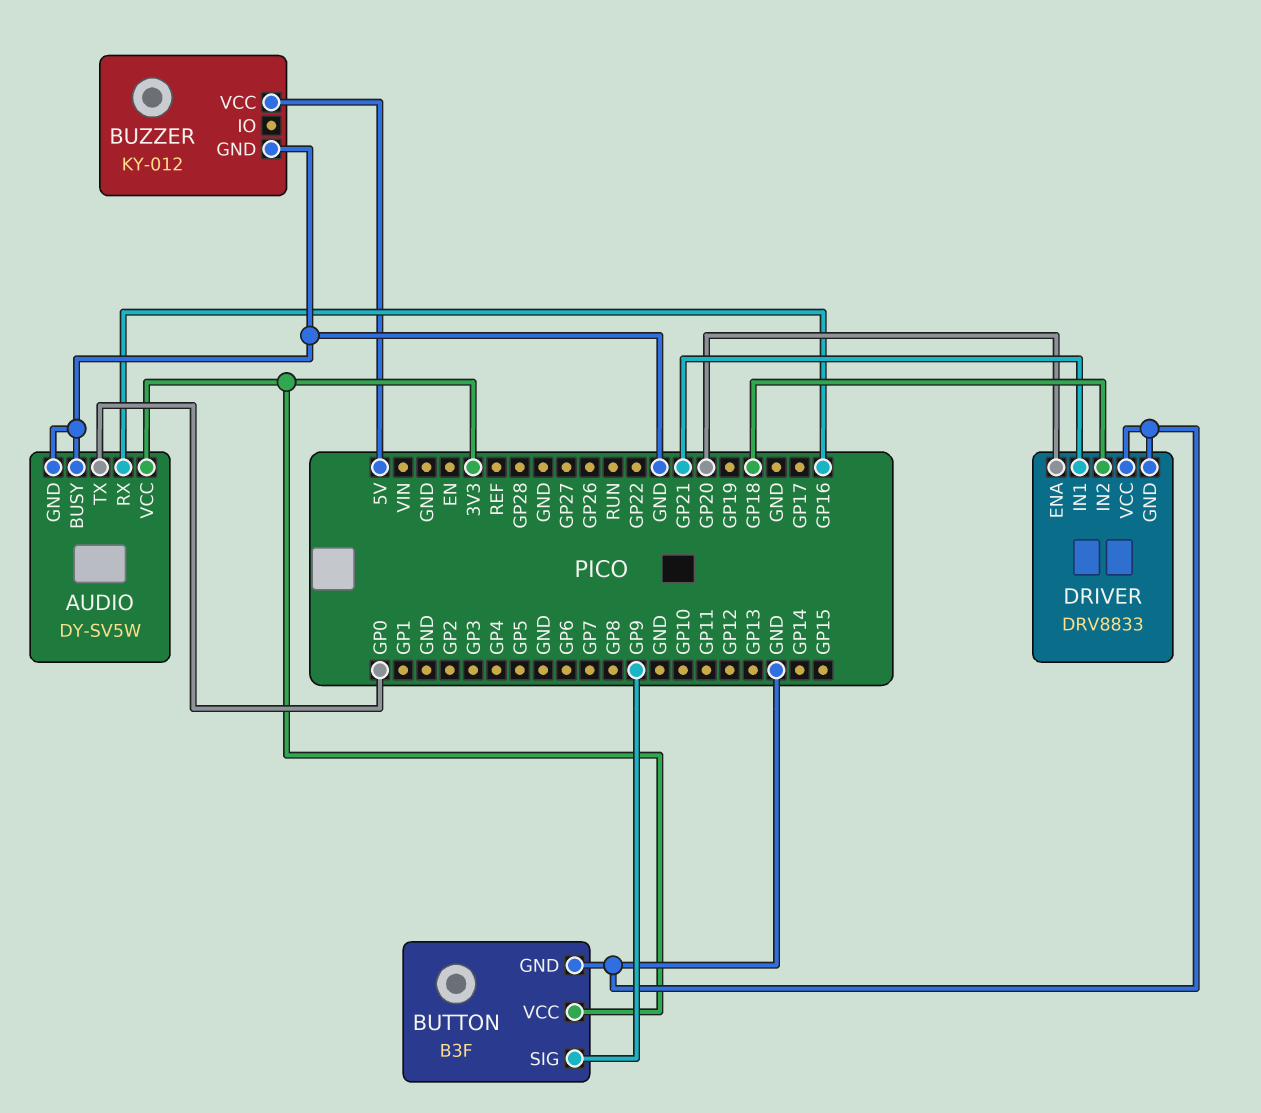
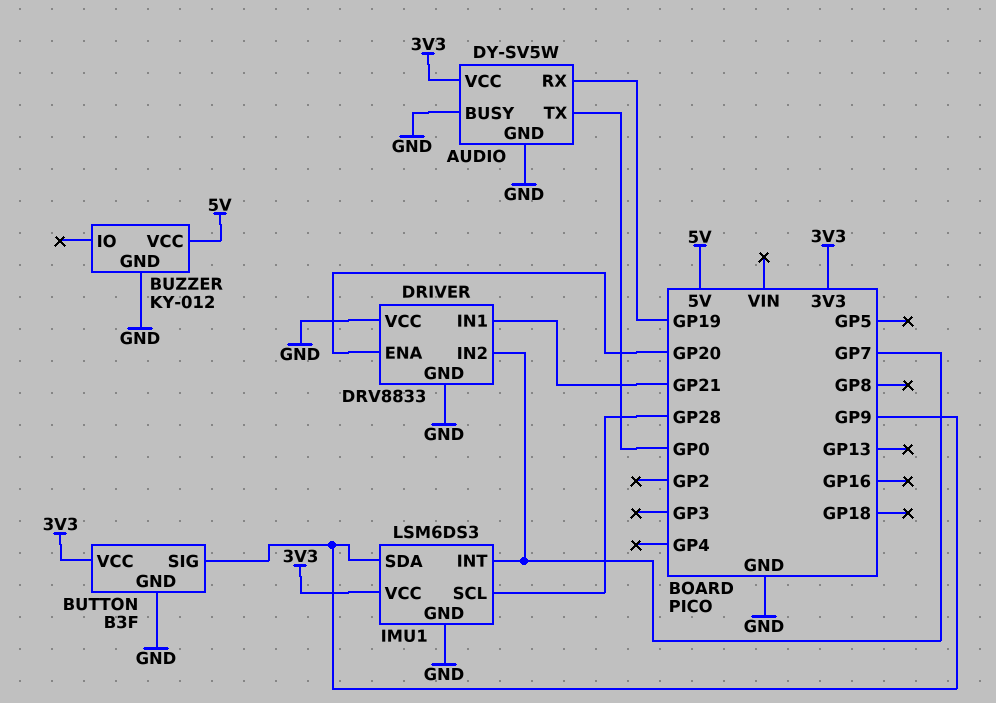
AUDIO pin RX: GP16 -> GP19
DRIVER pin IN2: GP18 -> GP7
IMU1: none -> LSM6DS3
IMU1 pin GND: none -> GND
IMU1 pin INT: none -> GP7
IMU1 pin SCL: none -> GP28
IMU1 pin SDA: none -> GP9
IMU1 pin VCC: none -> 3V3

